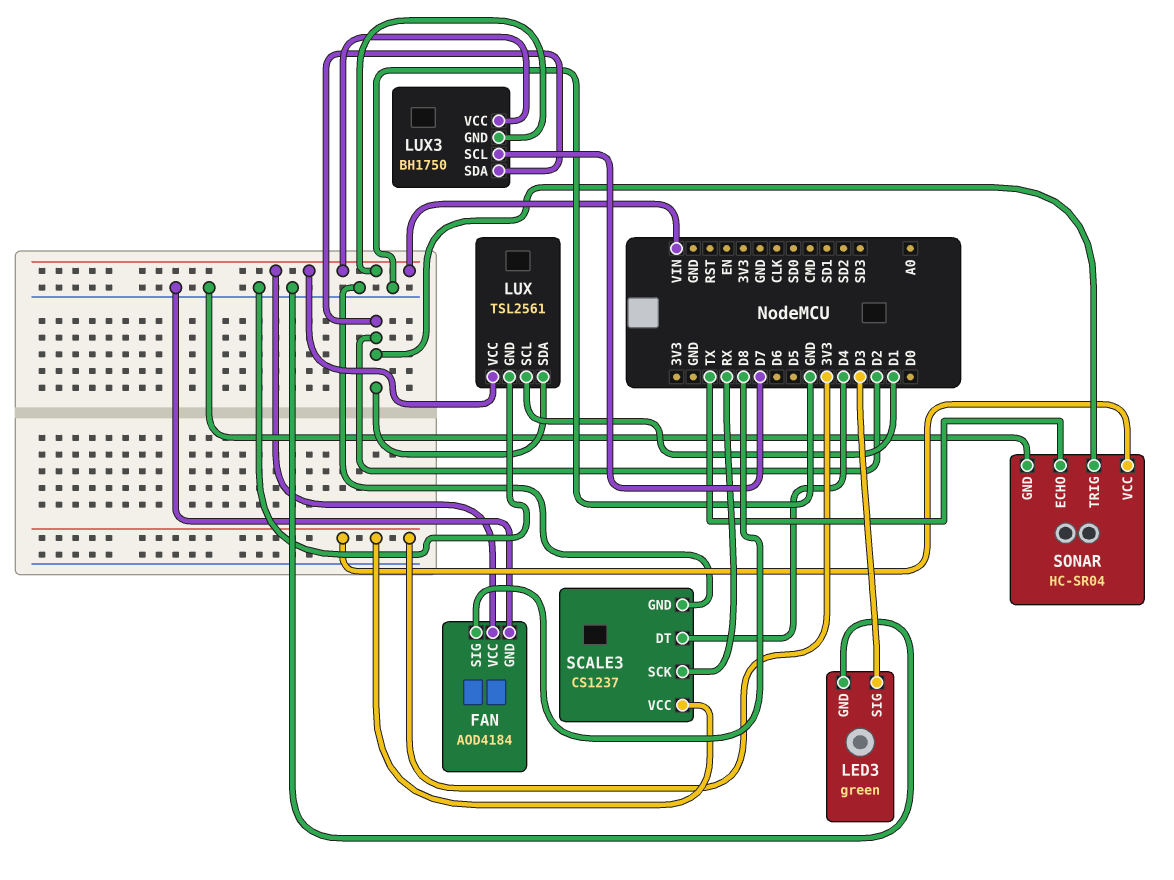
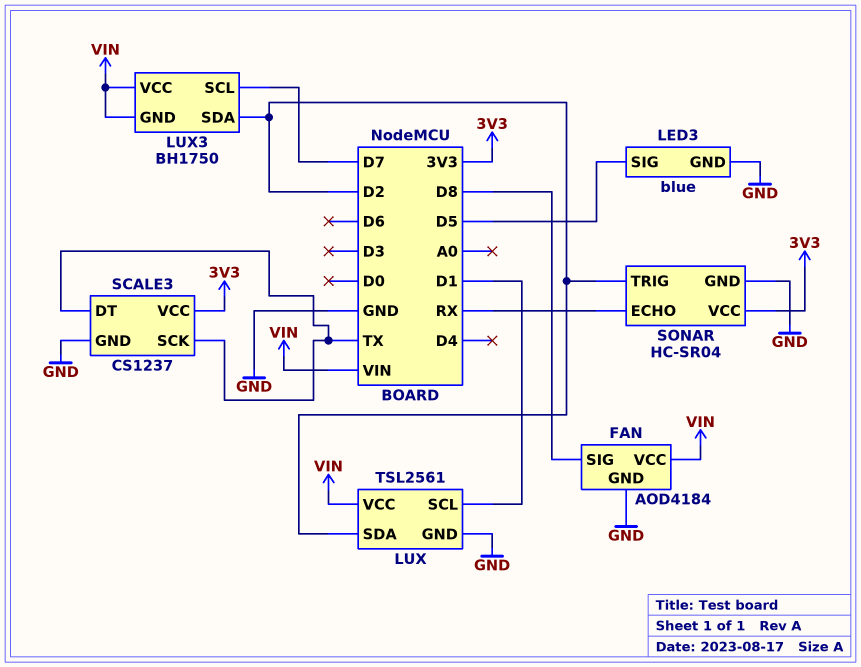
LED3: green -> blue
LED3 pin SIG: D3 -> D5
SCALE3 pin DT: D4 -> TX
SCALE3 pin SCK: RX -> TX
SONAR pin ECHO: TX -> RX

